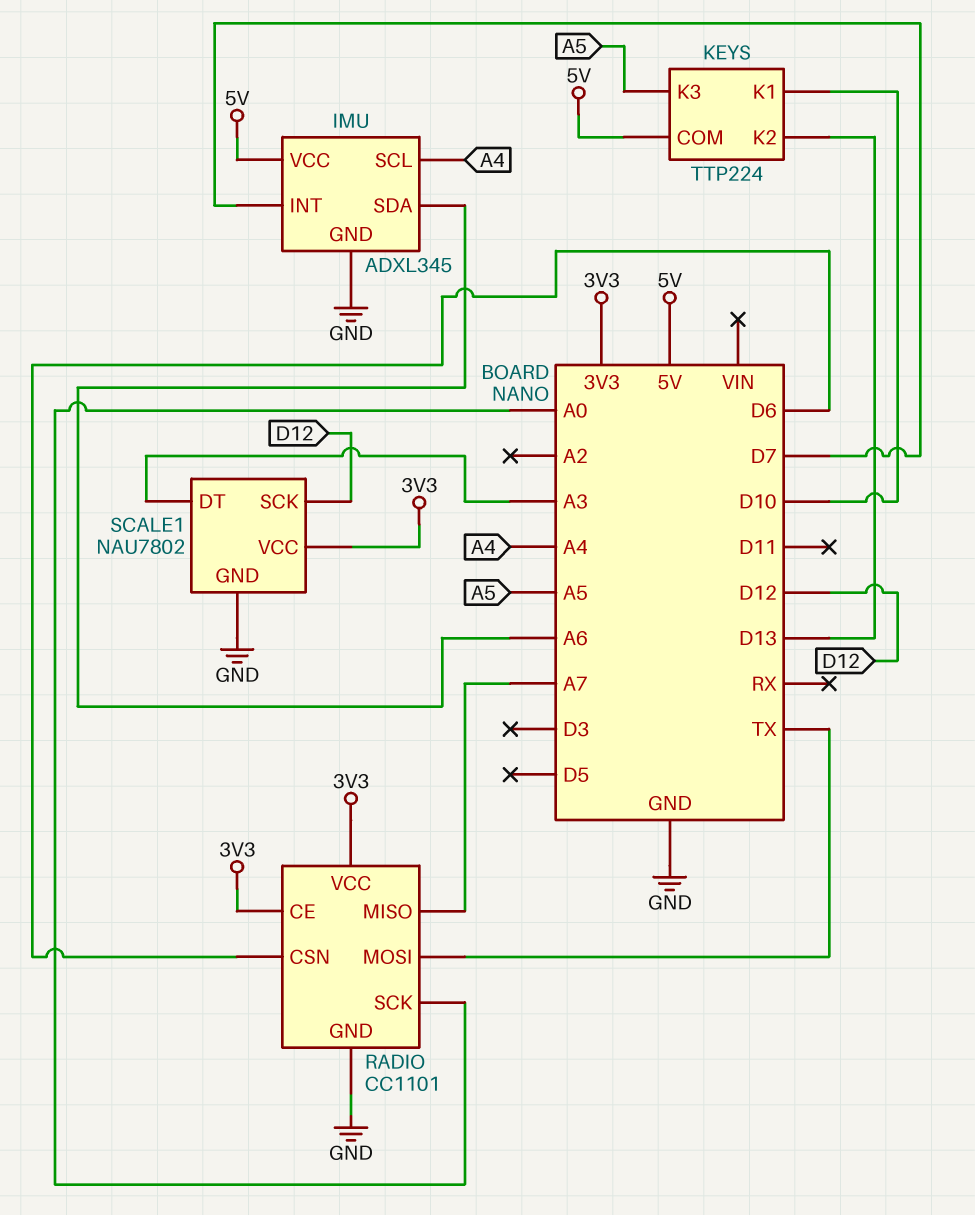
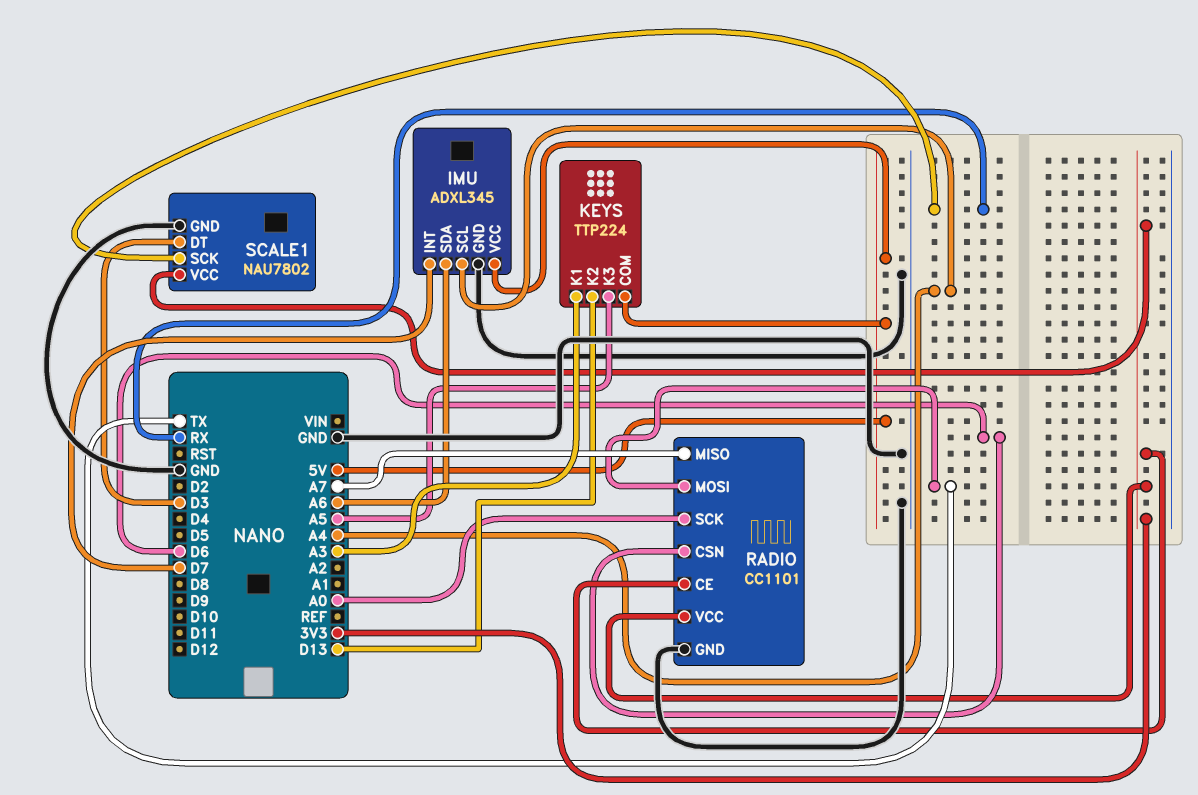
KEYS pin K1: D10 -> A3
SCALE1 pin DT: A3 -> D3
SCALE1 pin SCK: D12 -> RX

